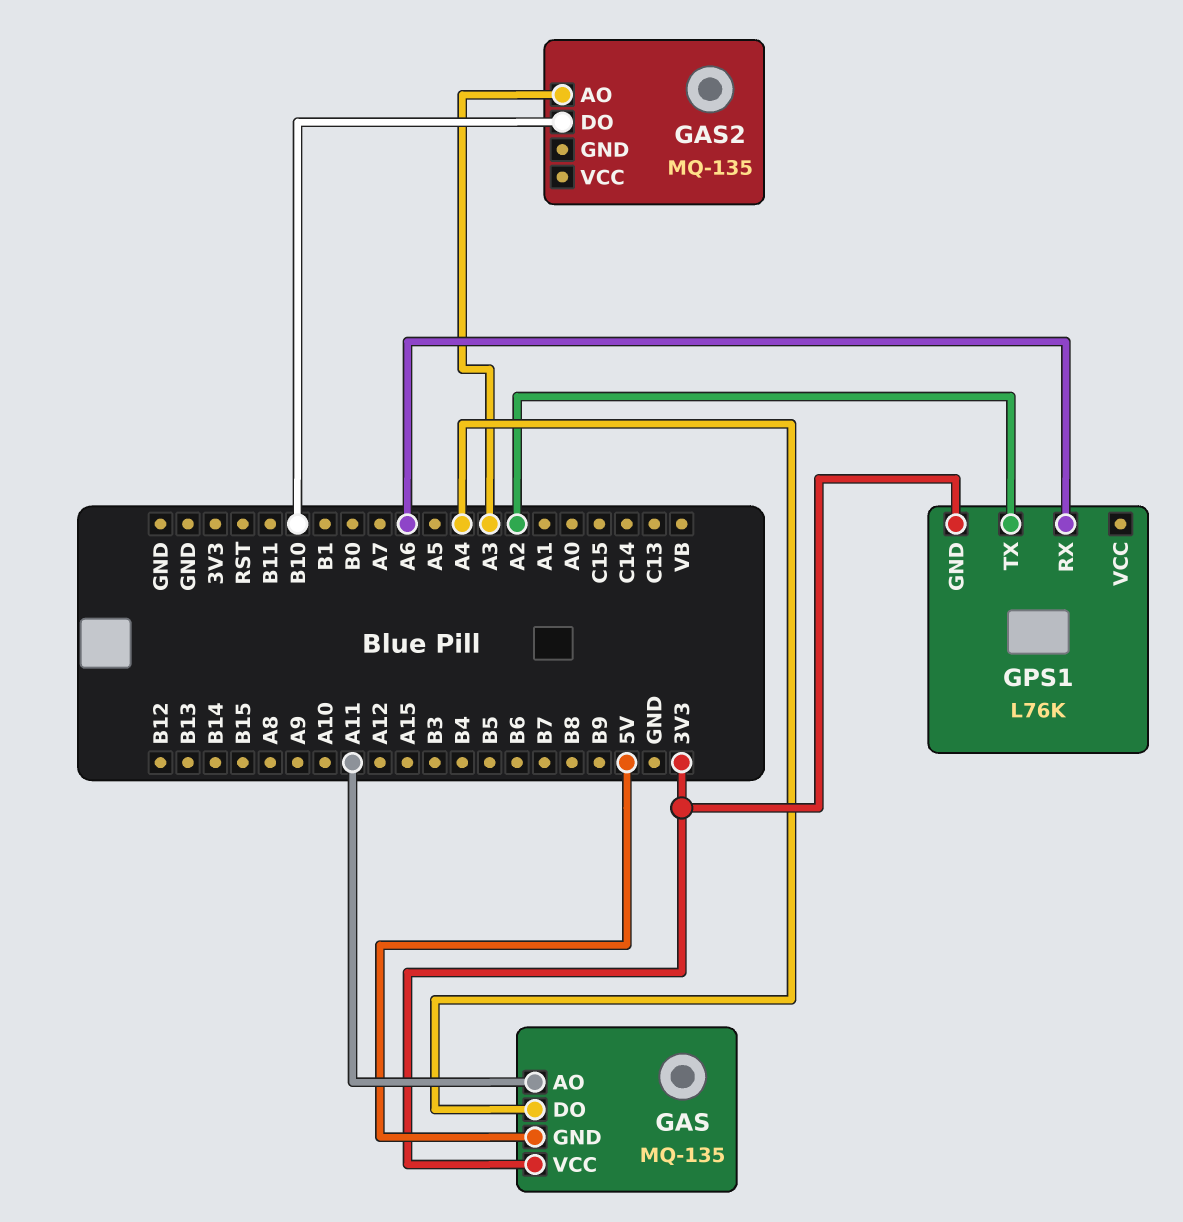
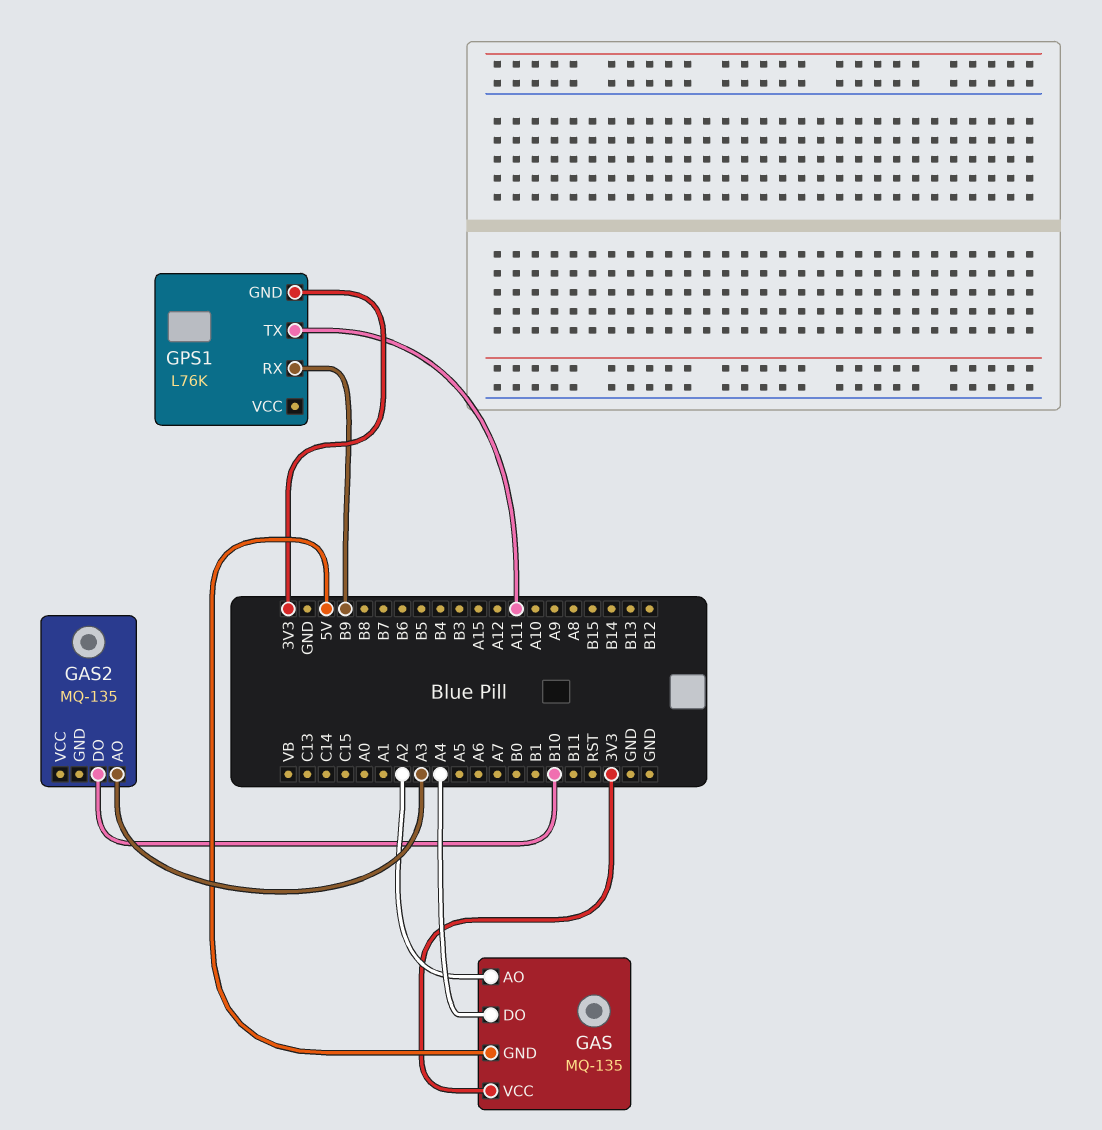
GAS pin AO: A11 -> A2
GPS1 pin RX: A6 -> B9
GPS1 pin TX: A2 -> A11

